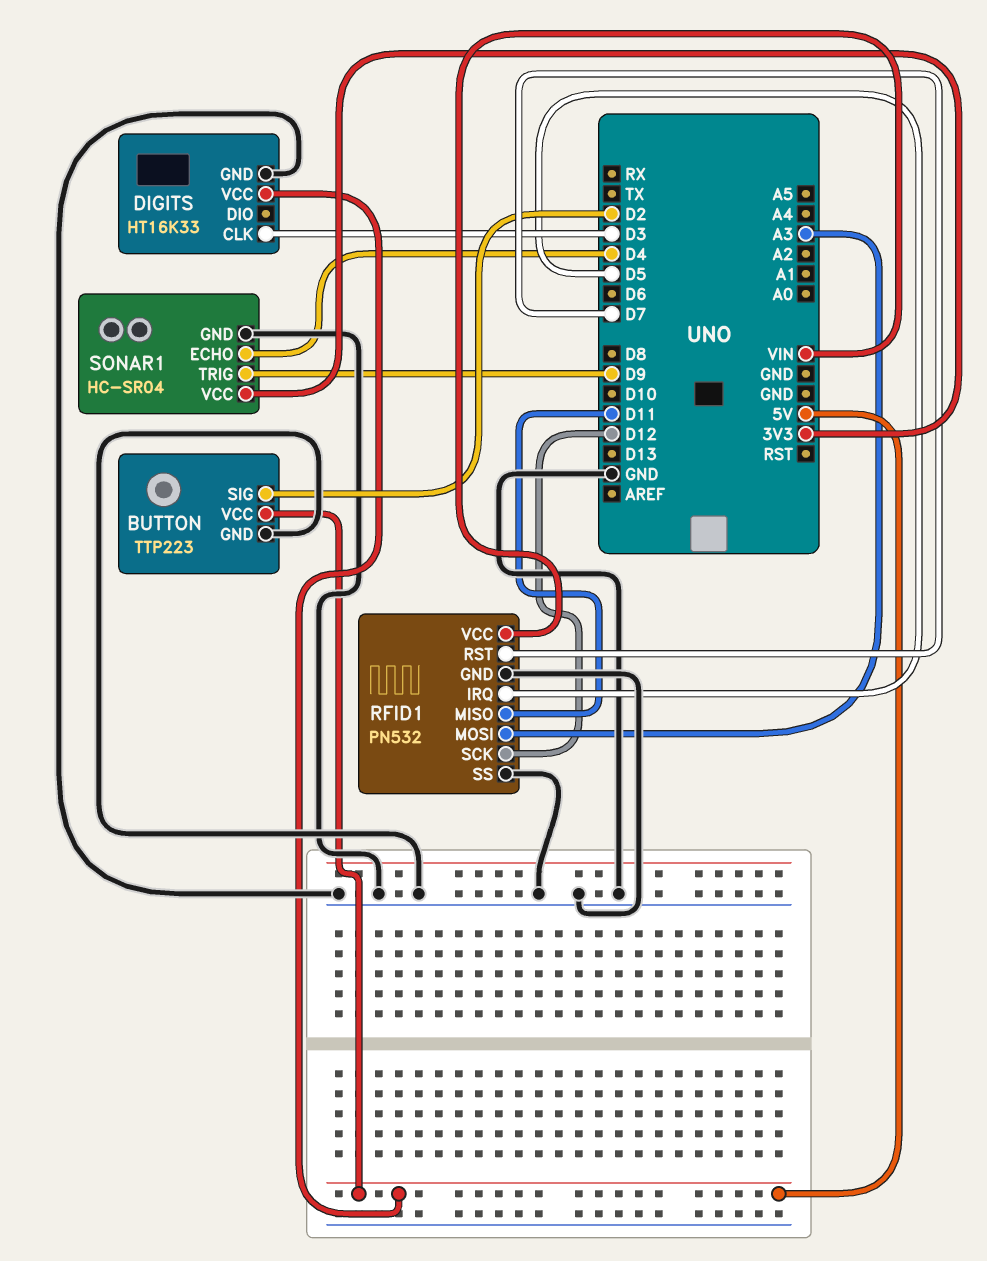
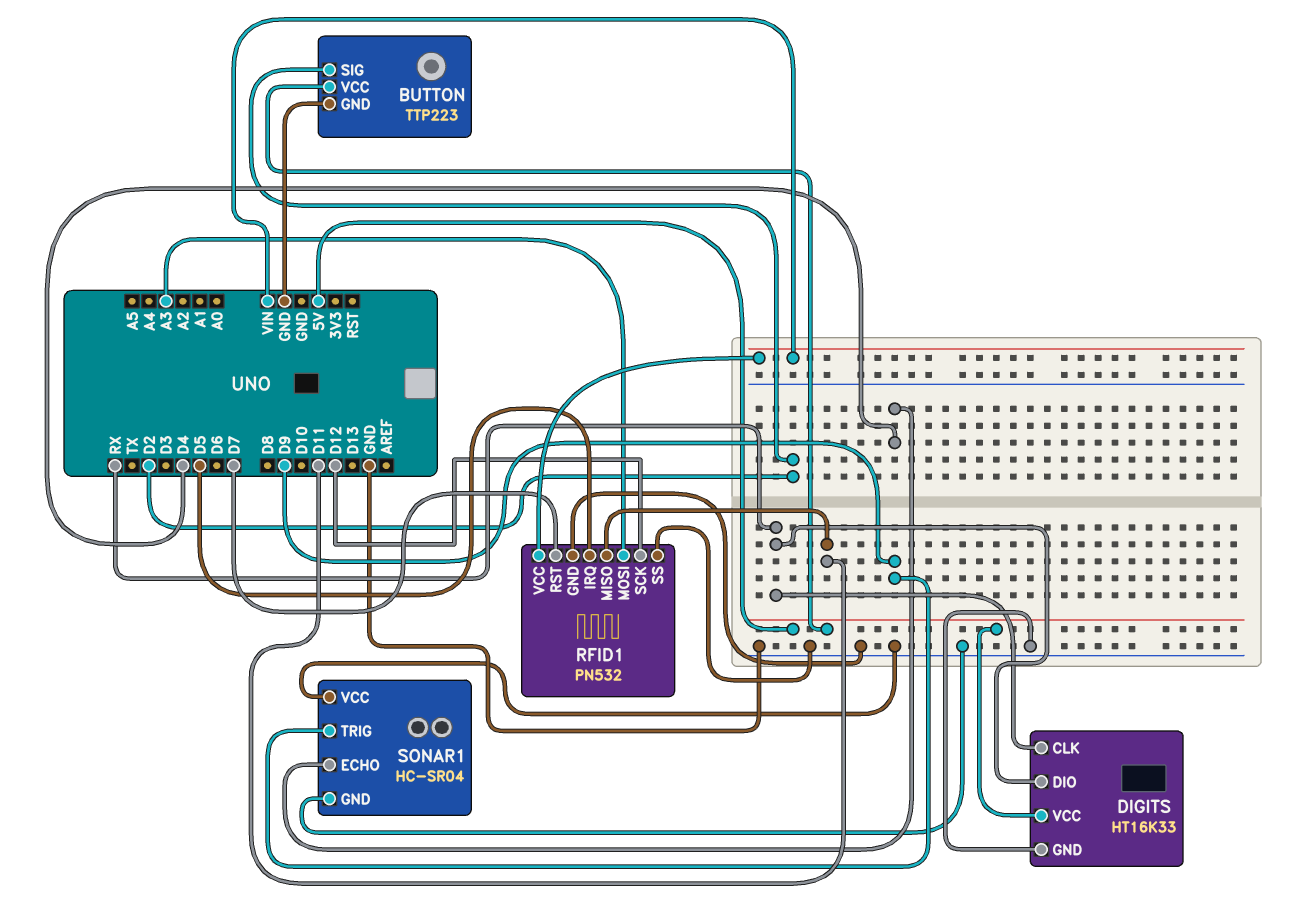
DIGITS pin CLK: D3 -> RX
DIGITS pin DIO: none -> RX
SONAR1 pin VCC: 3V3 -> GND

